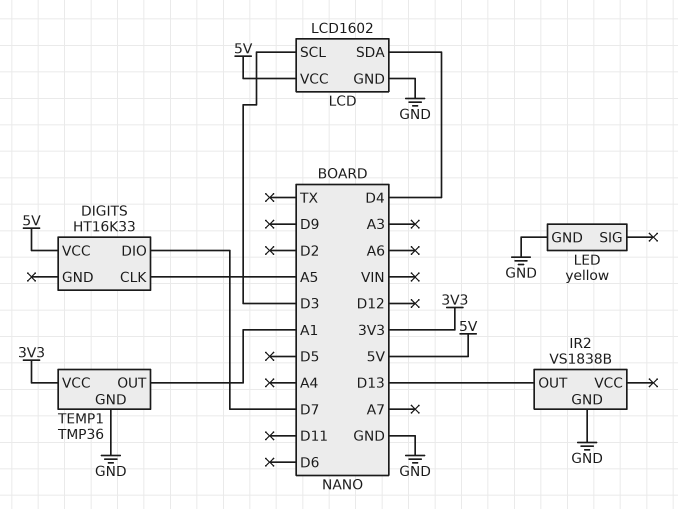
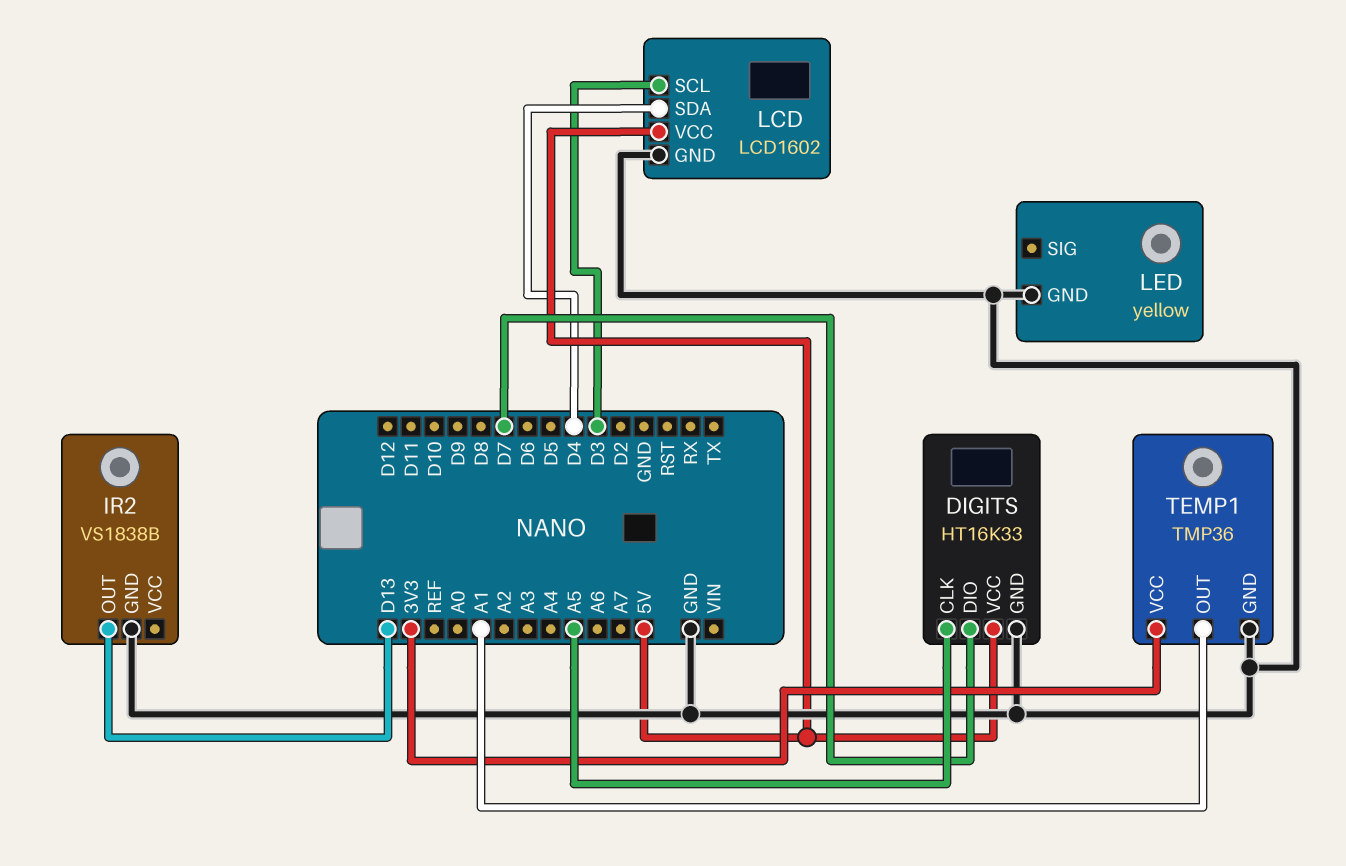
DIGITS pin GND: none -> GND

